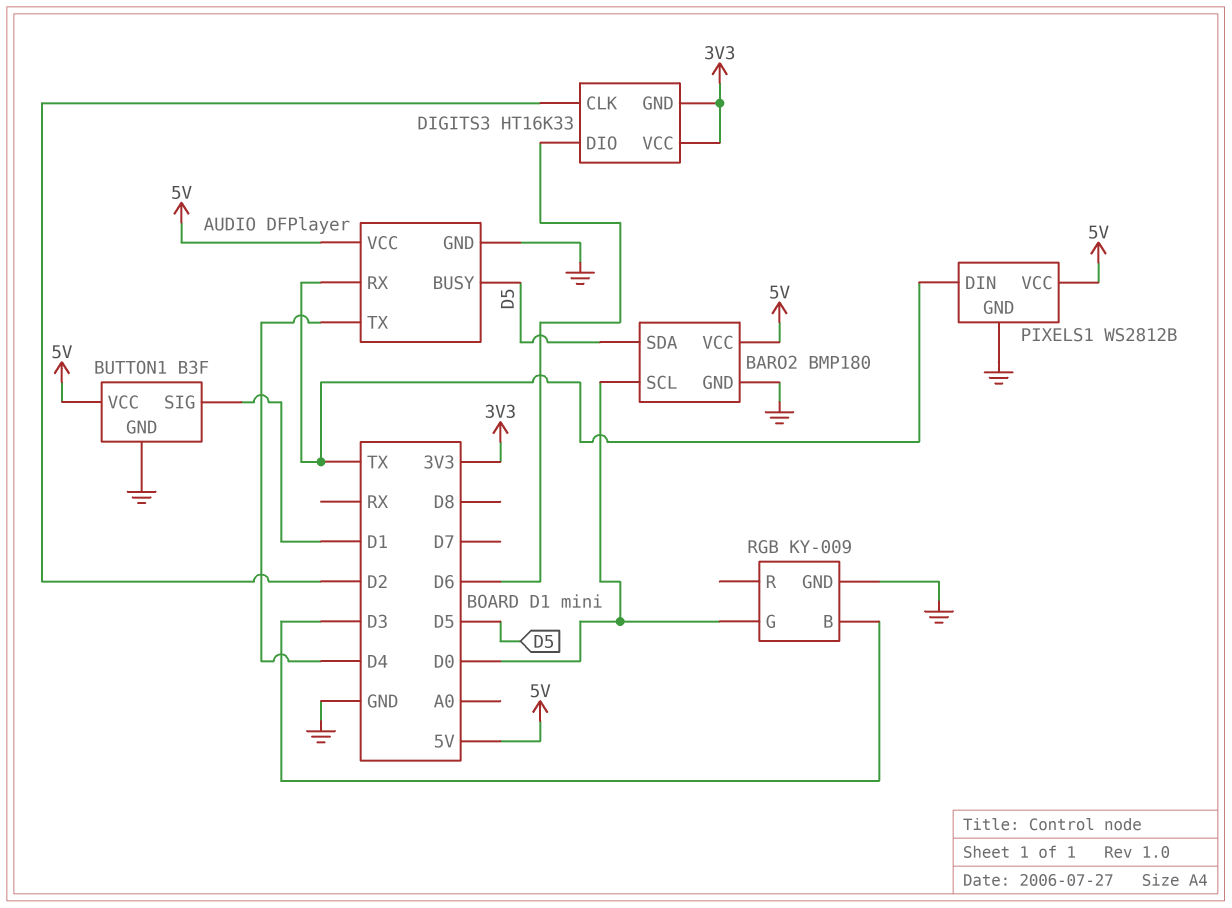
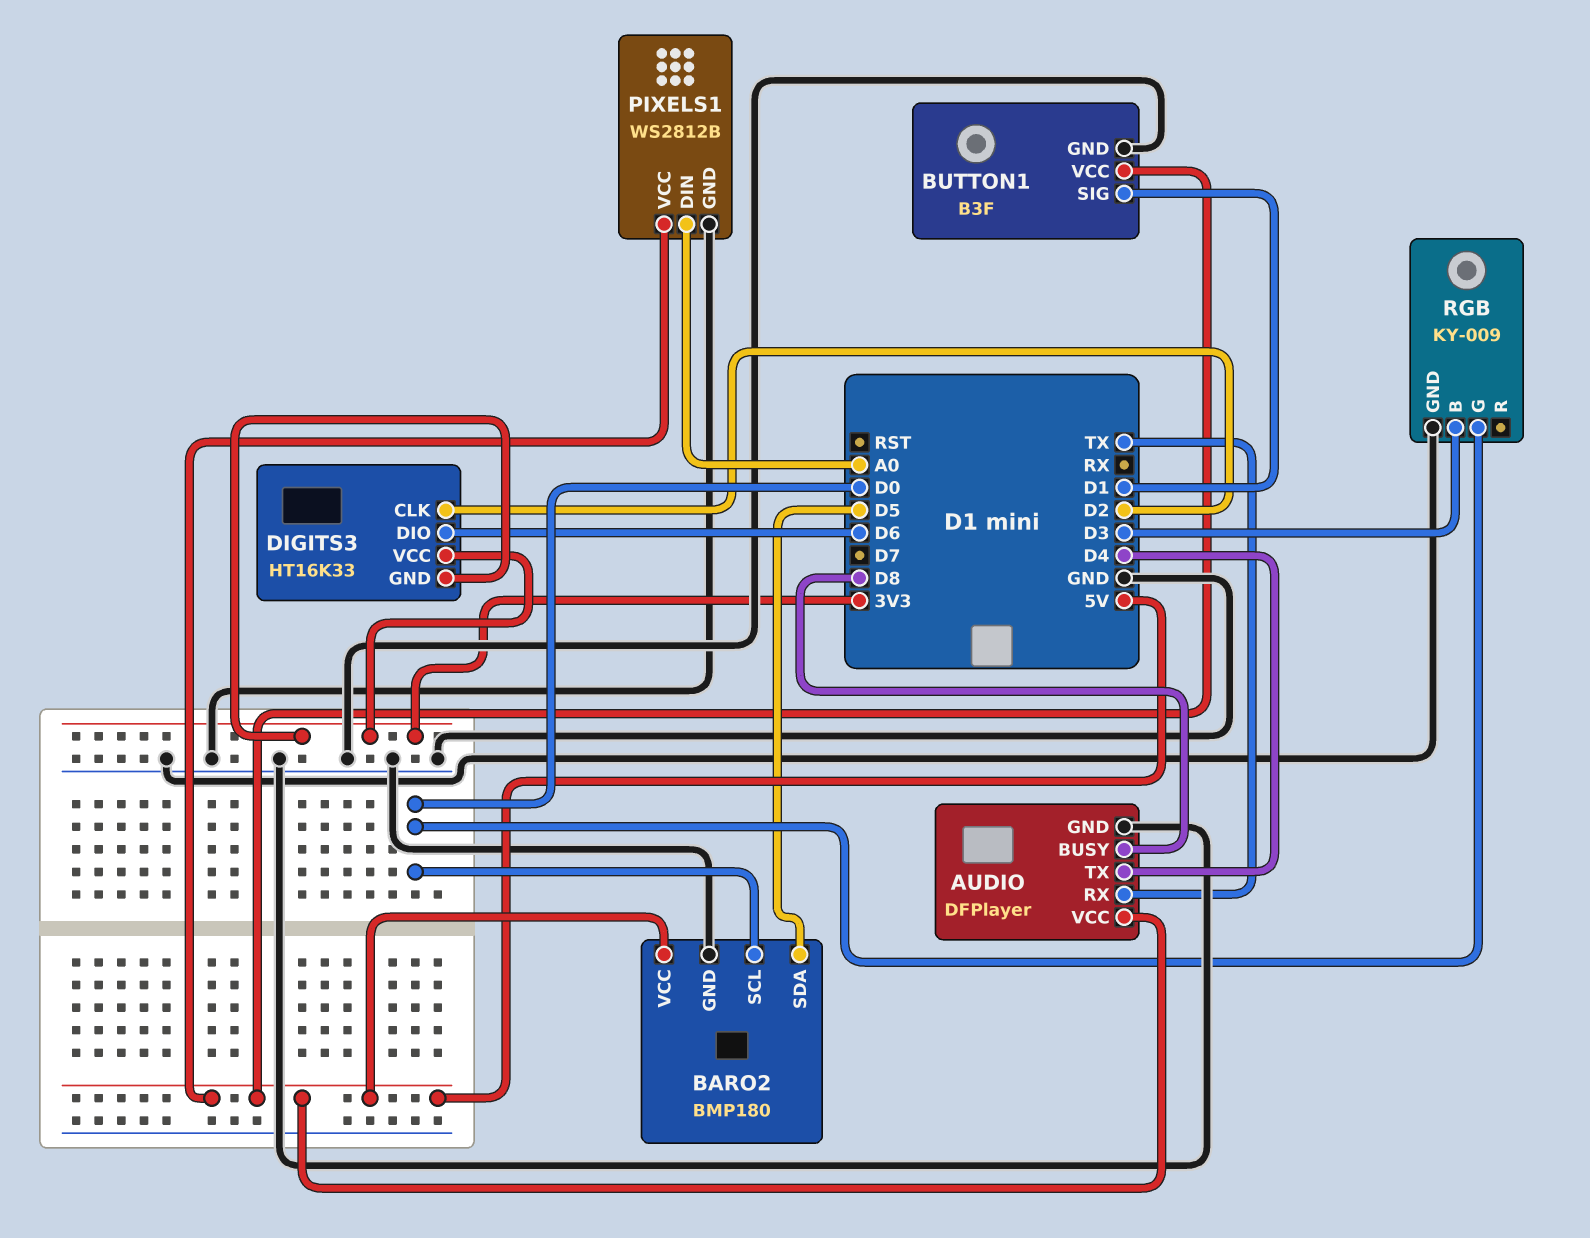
AUDIO pin BUSY: D5 -> D8
PIXELS1 pin DIN: TX -> A0

